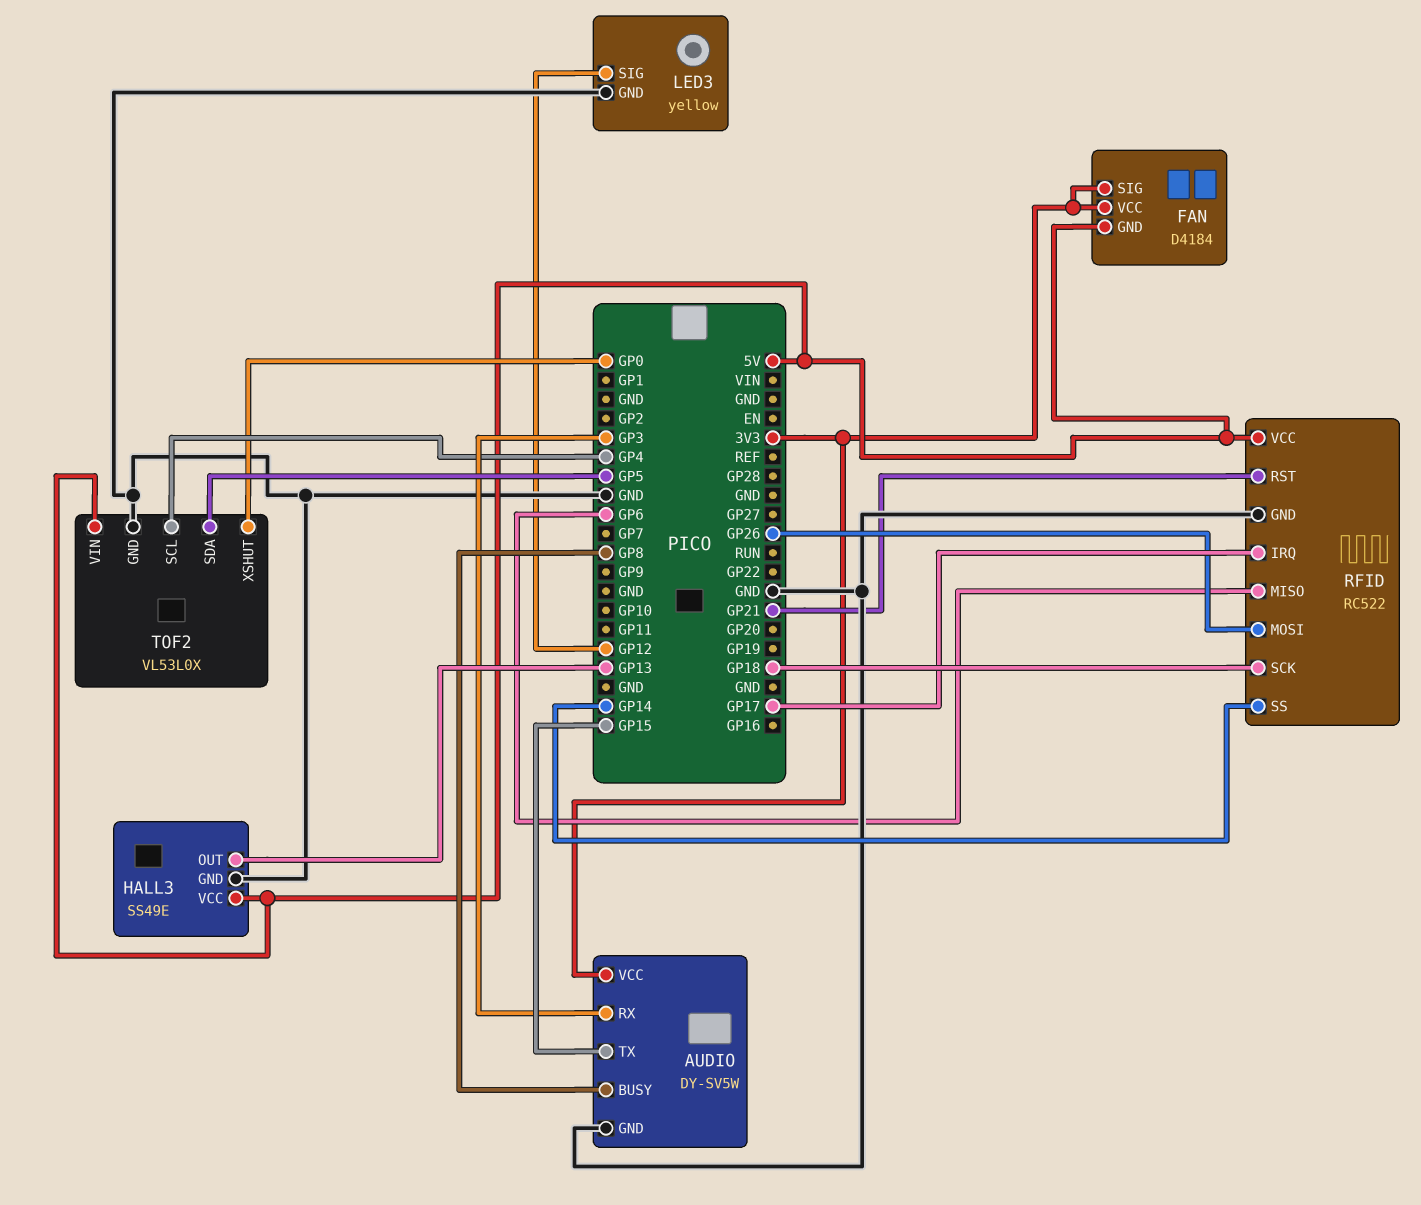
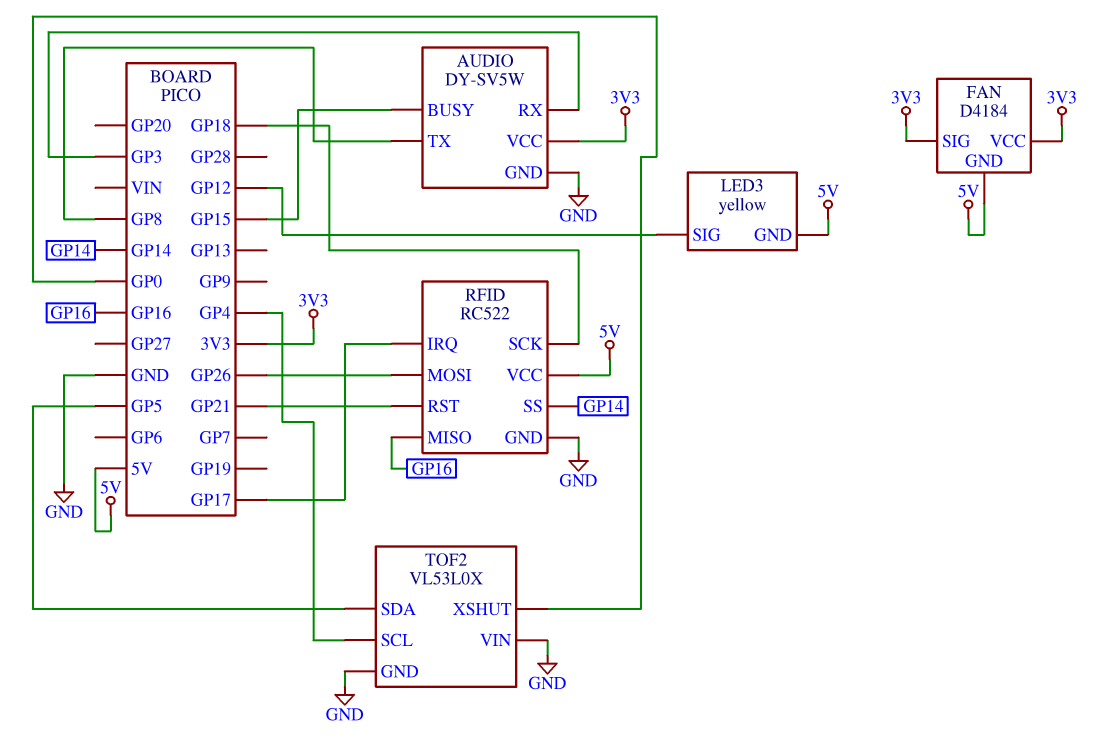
AUDIO pin BUSY: GP8 -> GP15
AUDIO pin TX: GP15 -> GP8
HALL3: SS49E -> none
HALL3 pin GND: GND -> none
HALL3 pin OUT: GP13 -> none
HALL3 pin VCC: 5V -> none
LED3 pin GND: GND -> 5V
RFID pin MISO: GP6 -> GP16
TOF2 pin VIN: 5V -> GND

